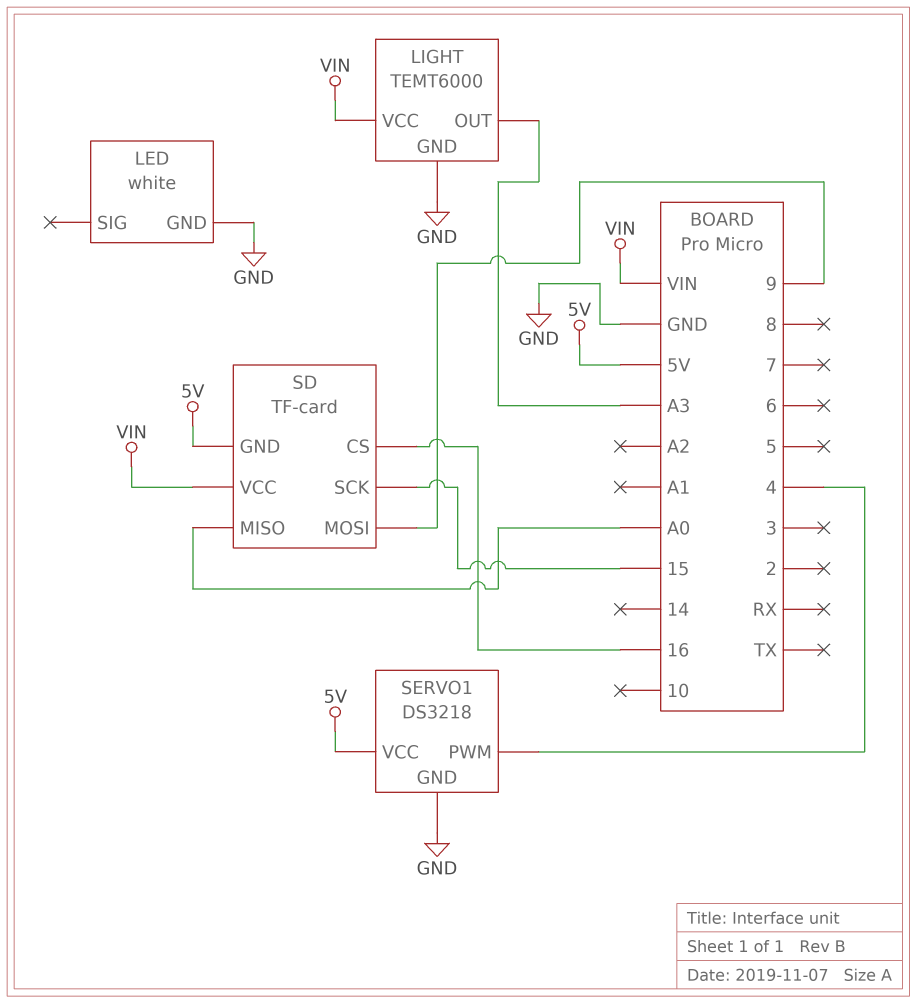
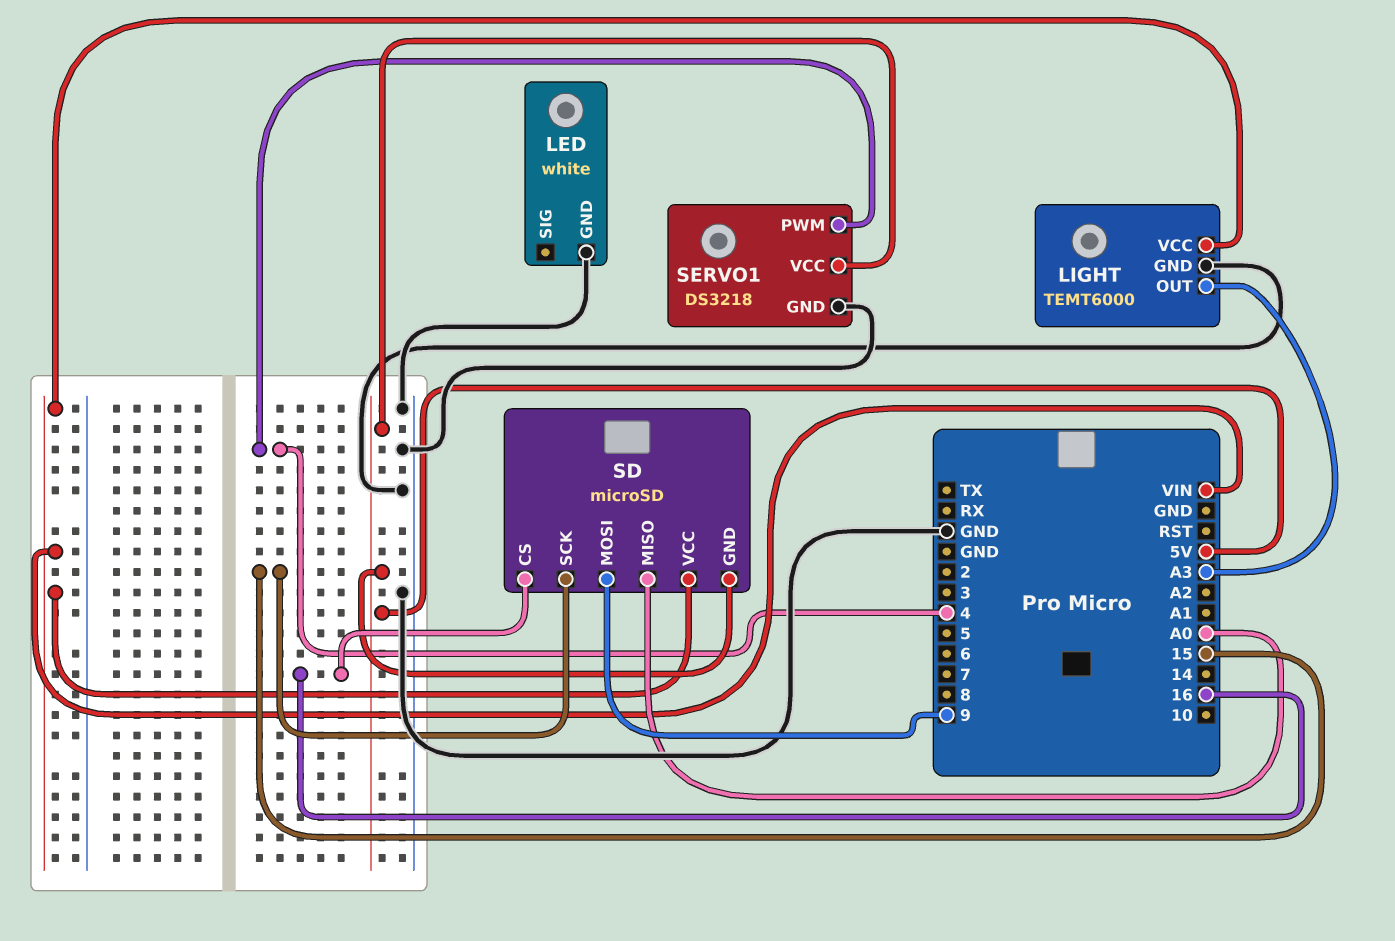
SD: TF-card -> microSD

